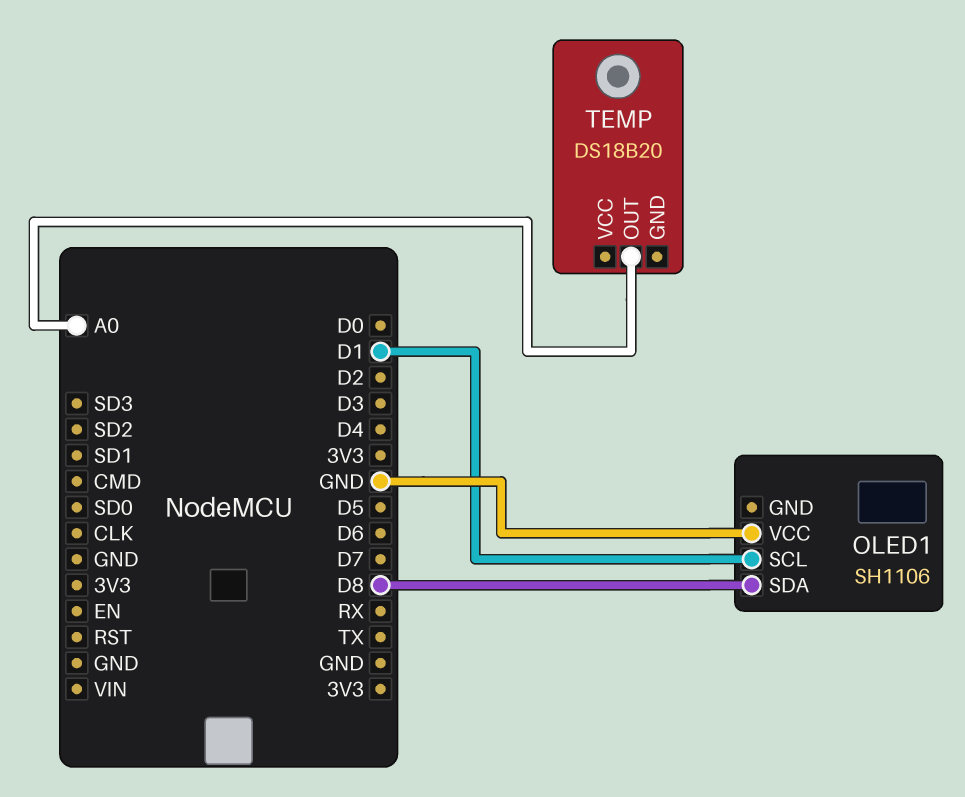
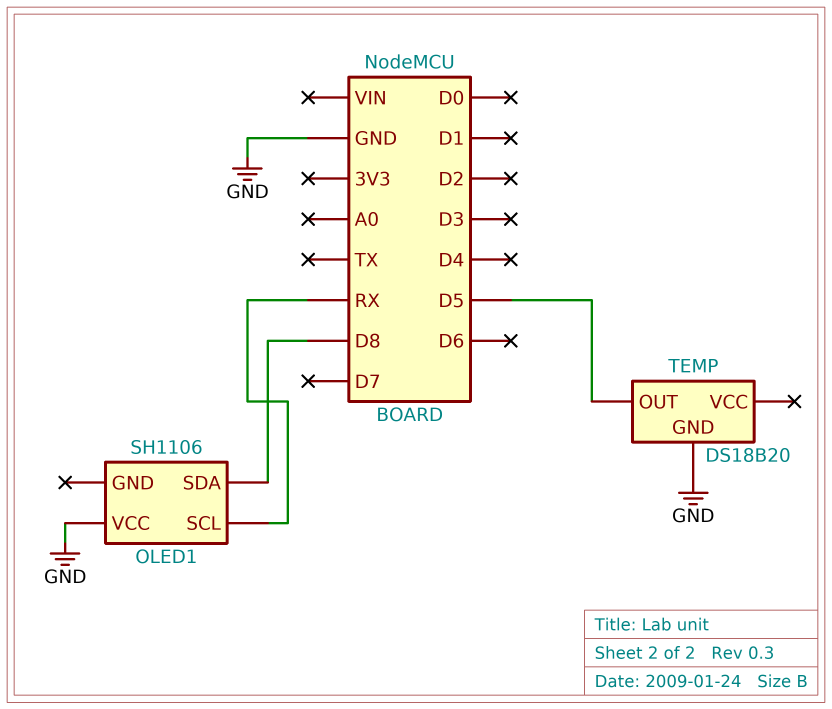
OLED1 pin SCL: D1 -> RX
TEMP pin GND: none -> GND
TEMP pin OUT: A0 -> D5

